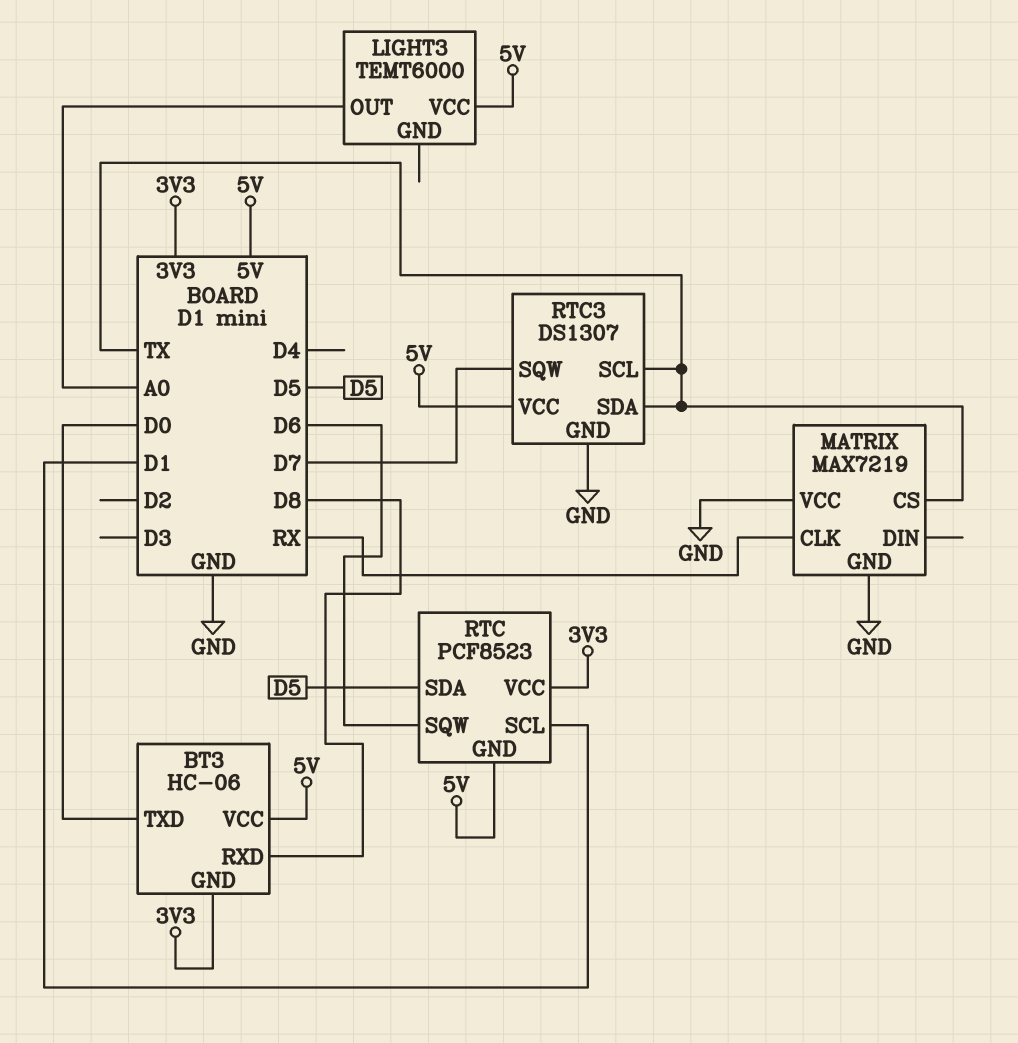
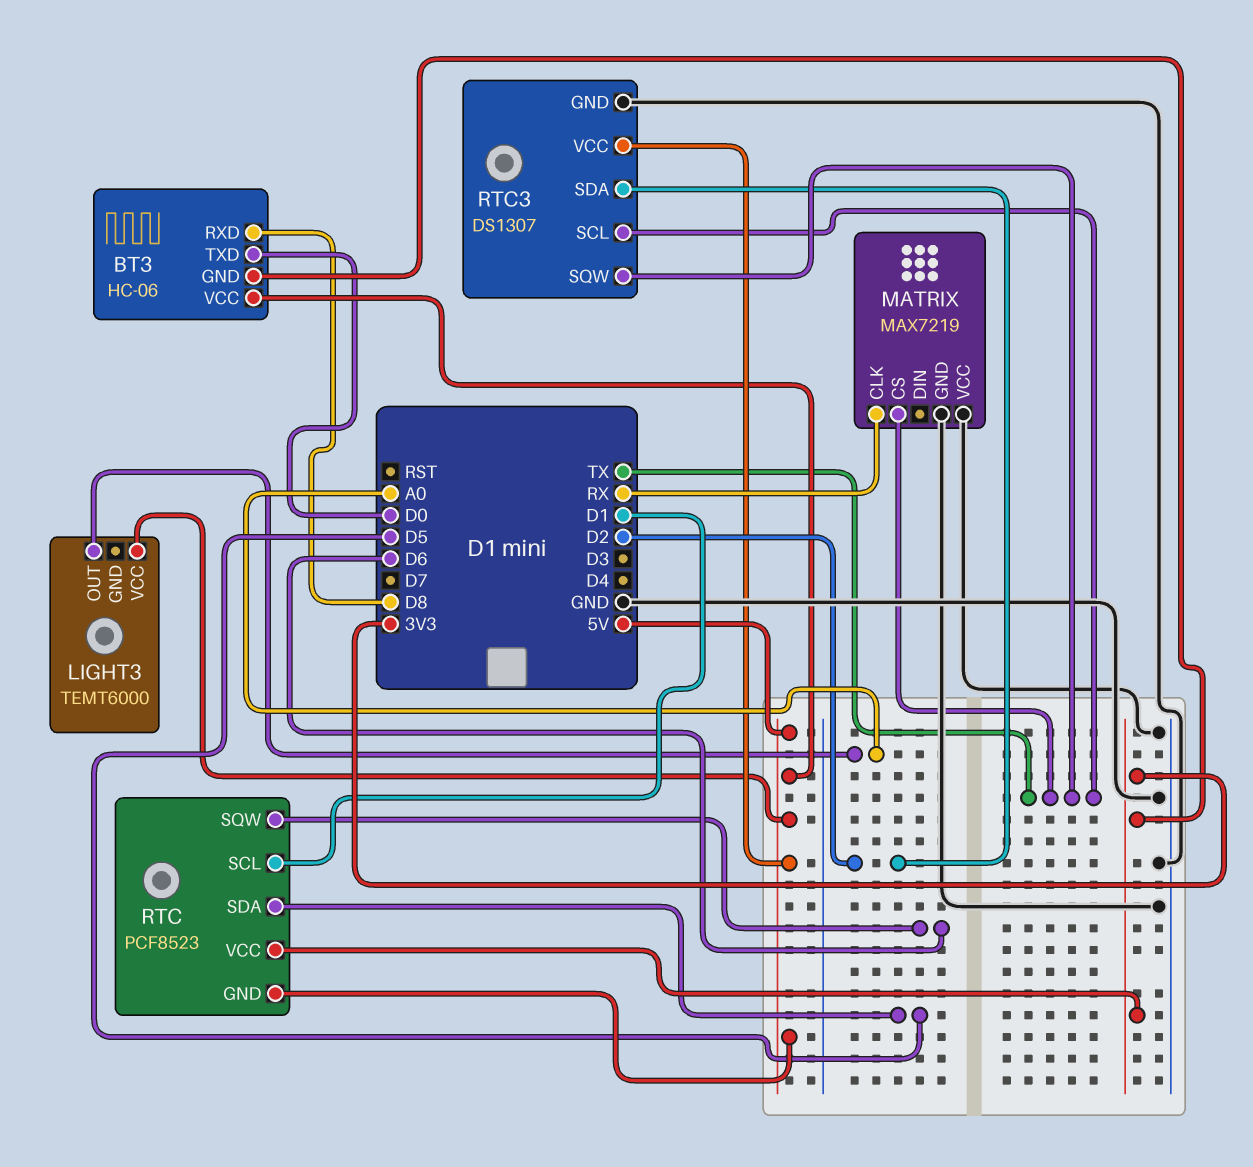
RTC3 pin SDA: TX -> D2
RTC3 pin SQW: D7 -> TX

